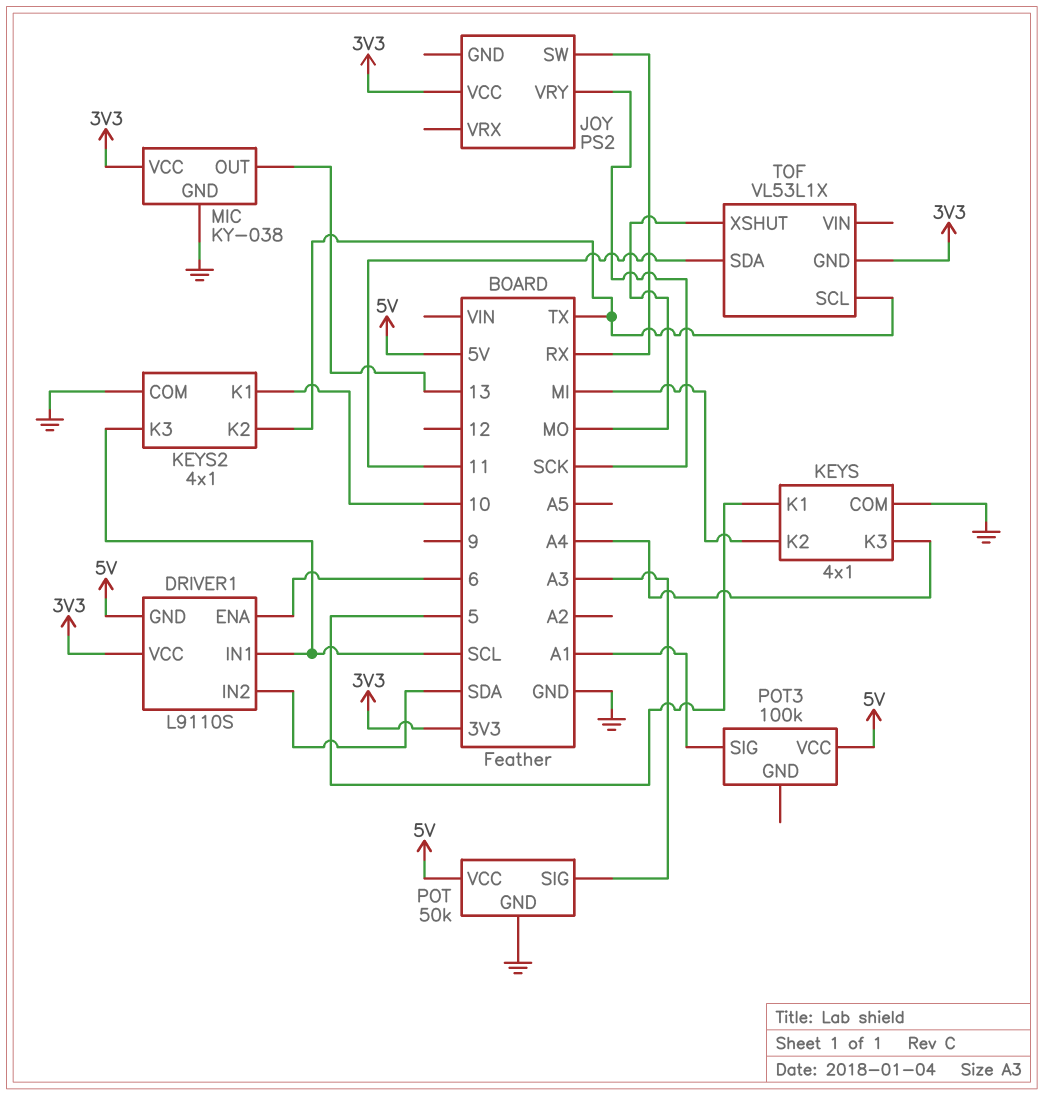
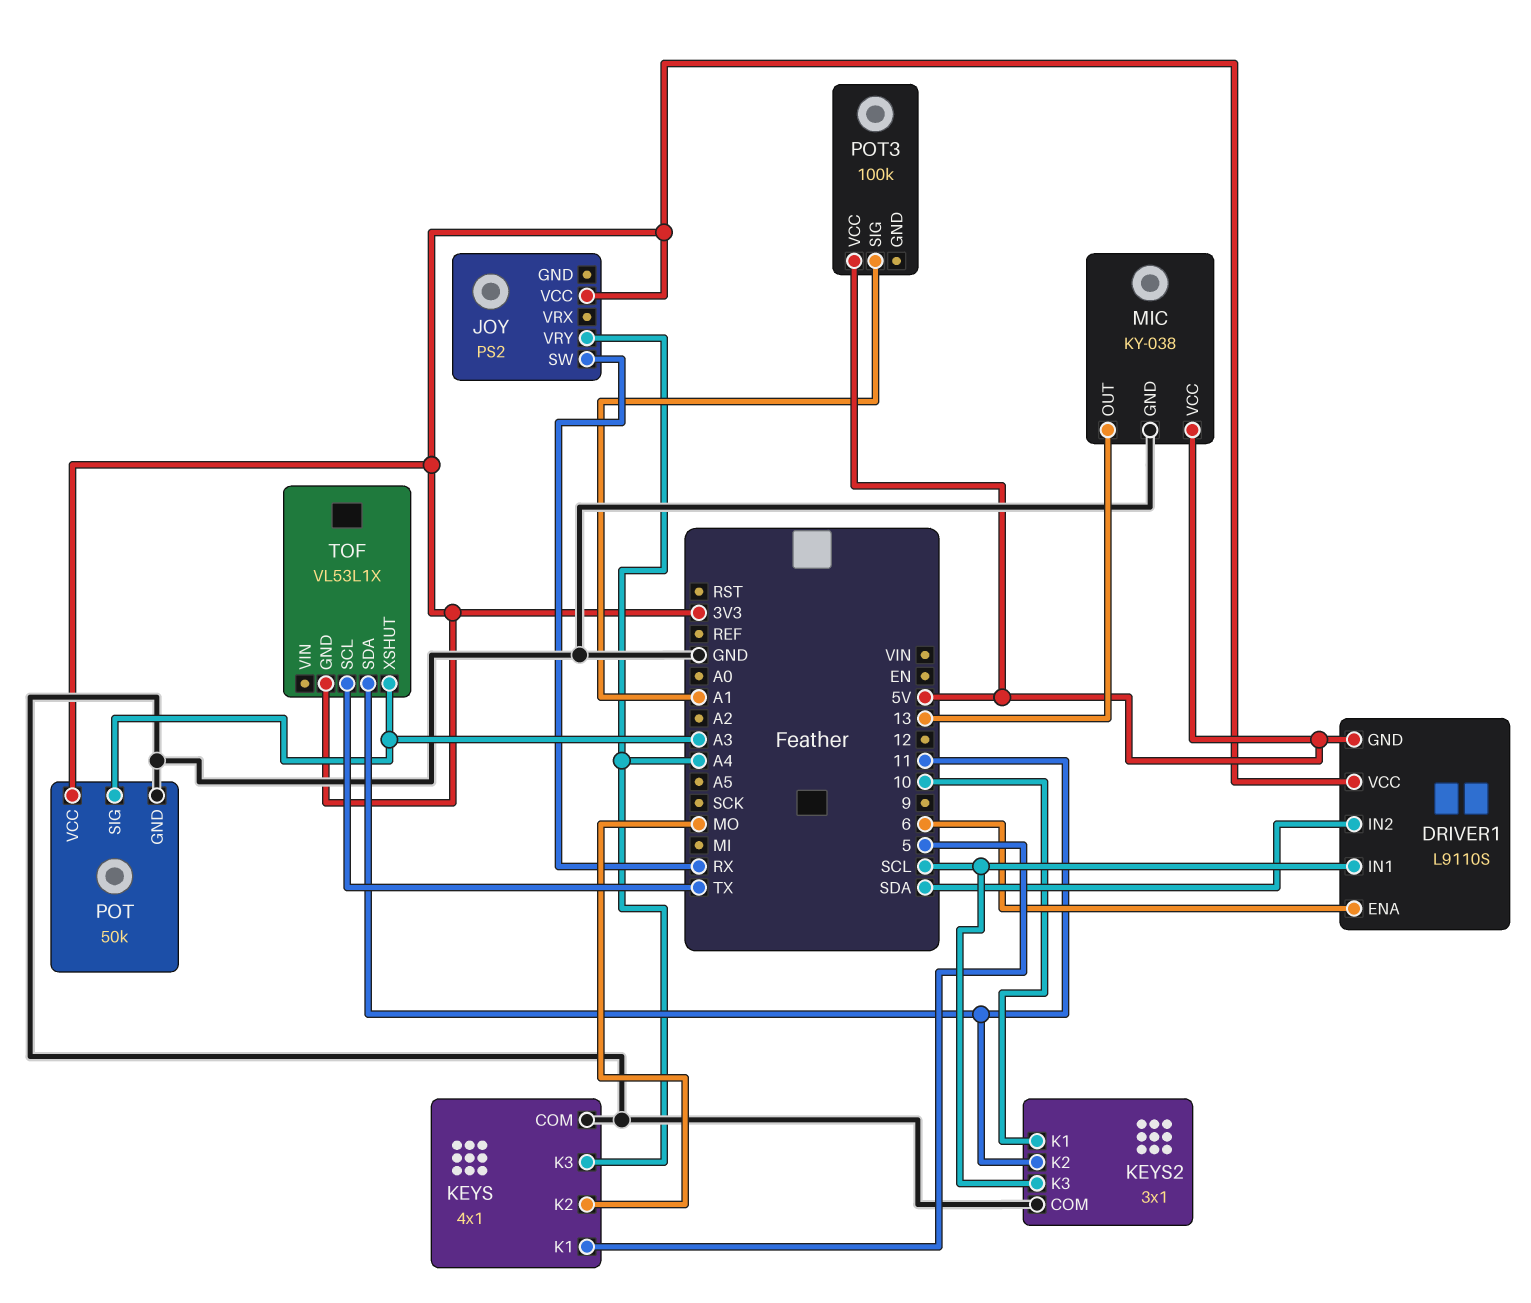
JOY pin VRY: SCK -> A4
KEYS pin K2: MI -> MO
KEYS2: 4x1 -> 3x1
KEYS2 pin K2: TX -> 11
MIC pin VCC: 3V3 -> 5V
POT pin VCC: 5V -> 3V3
TOF pin XSHUT: MO -> A3

